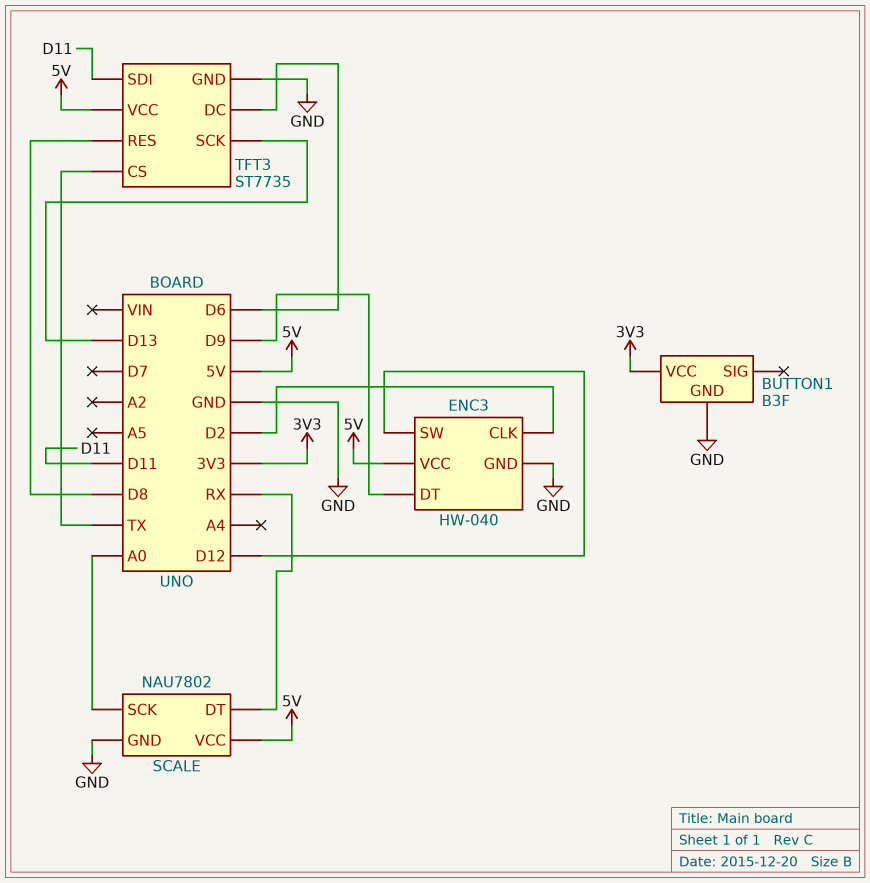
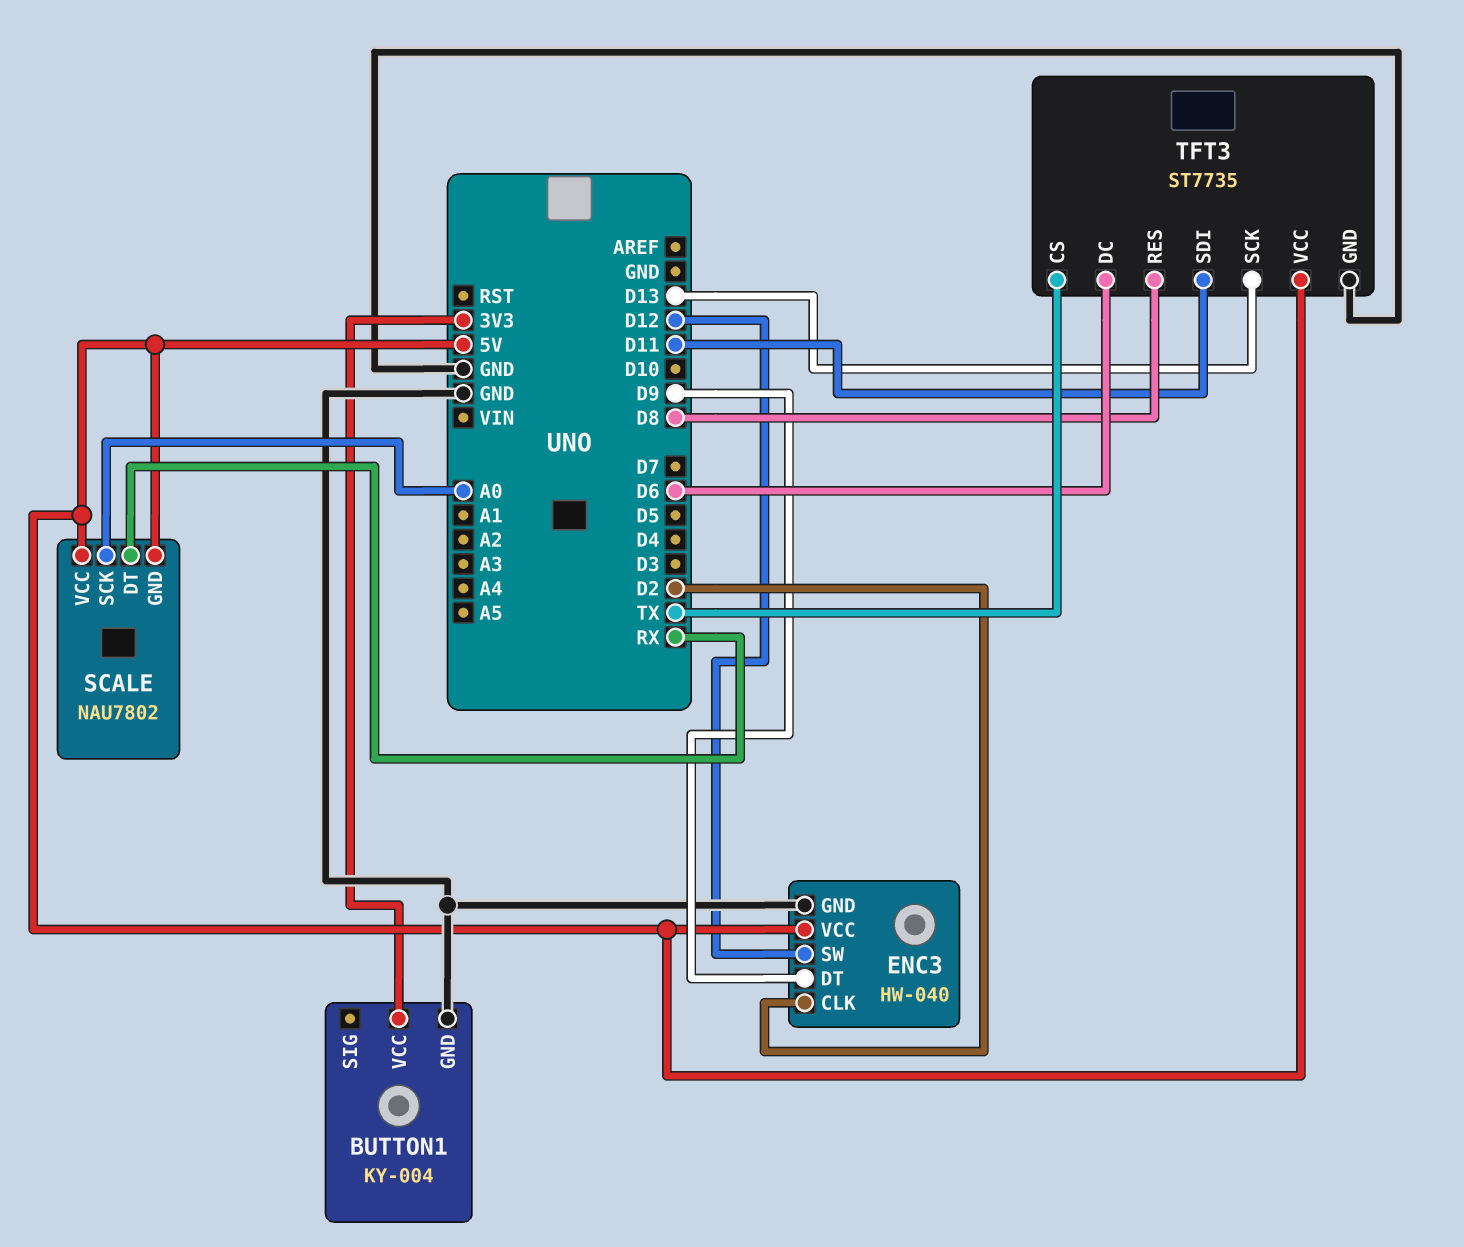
BUTTON1: B3F -> KY-004
SCALE pin GND: GND -> 5V

